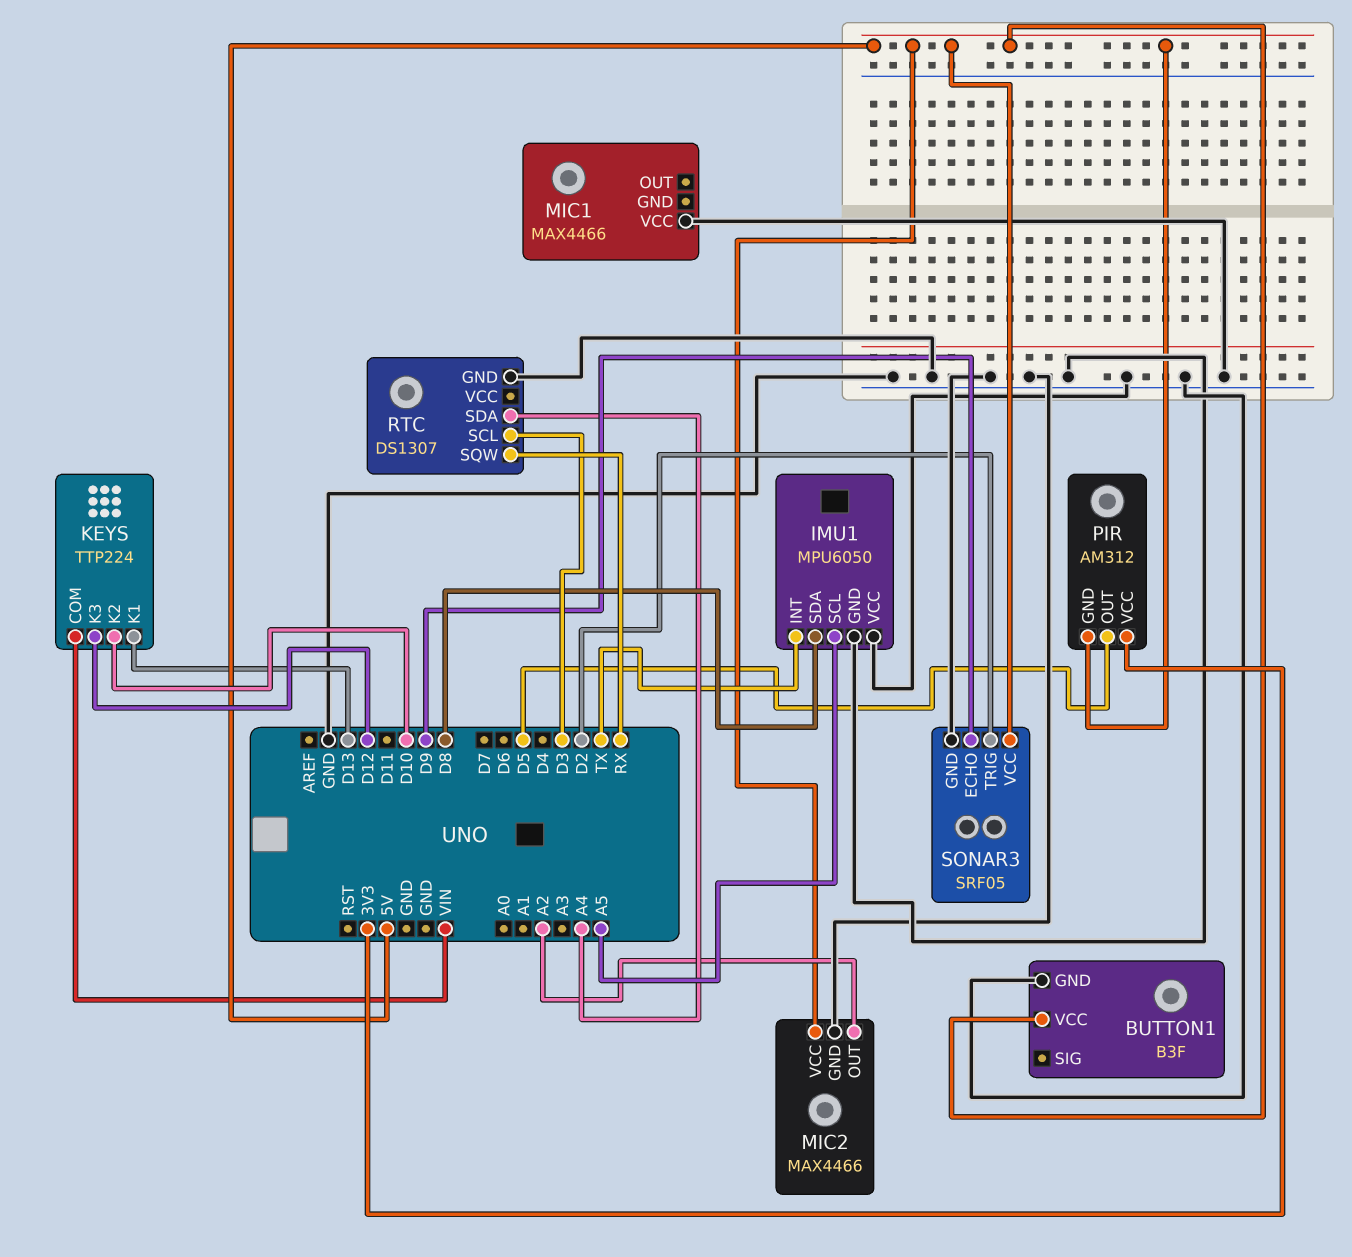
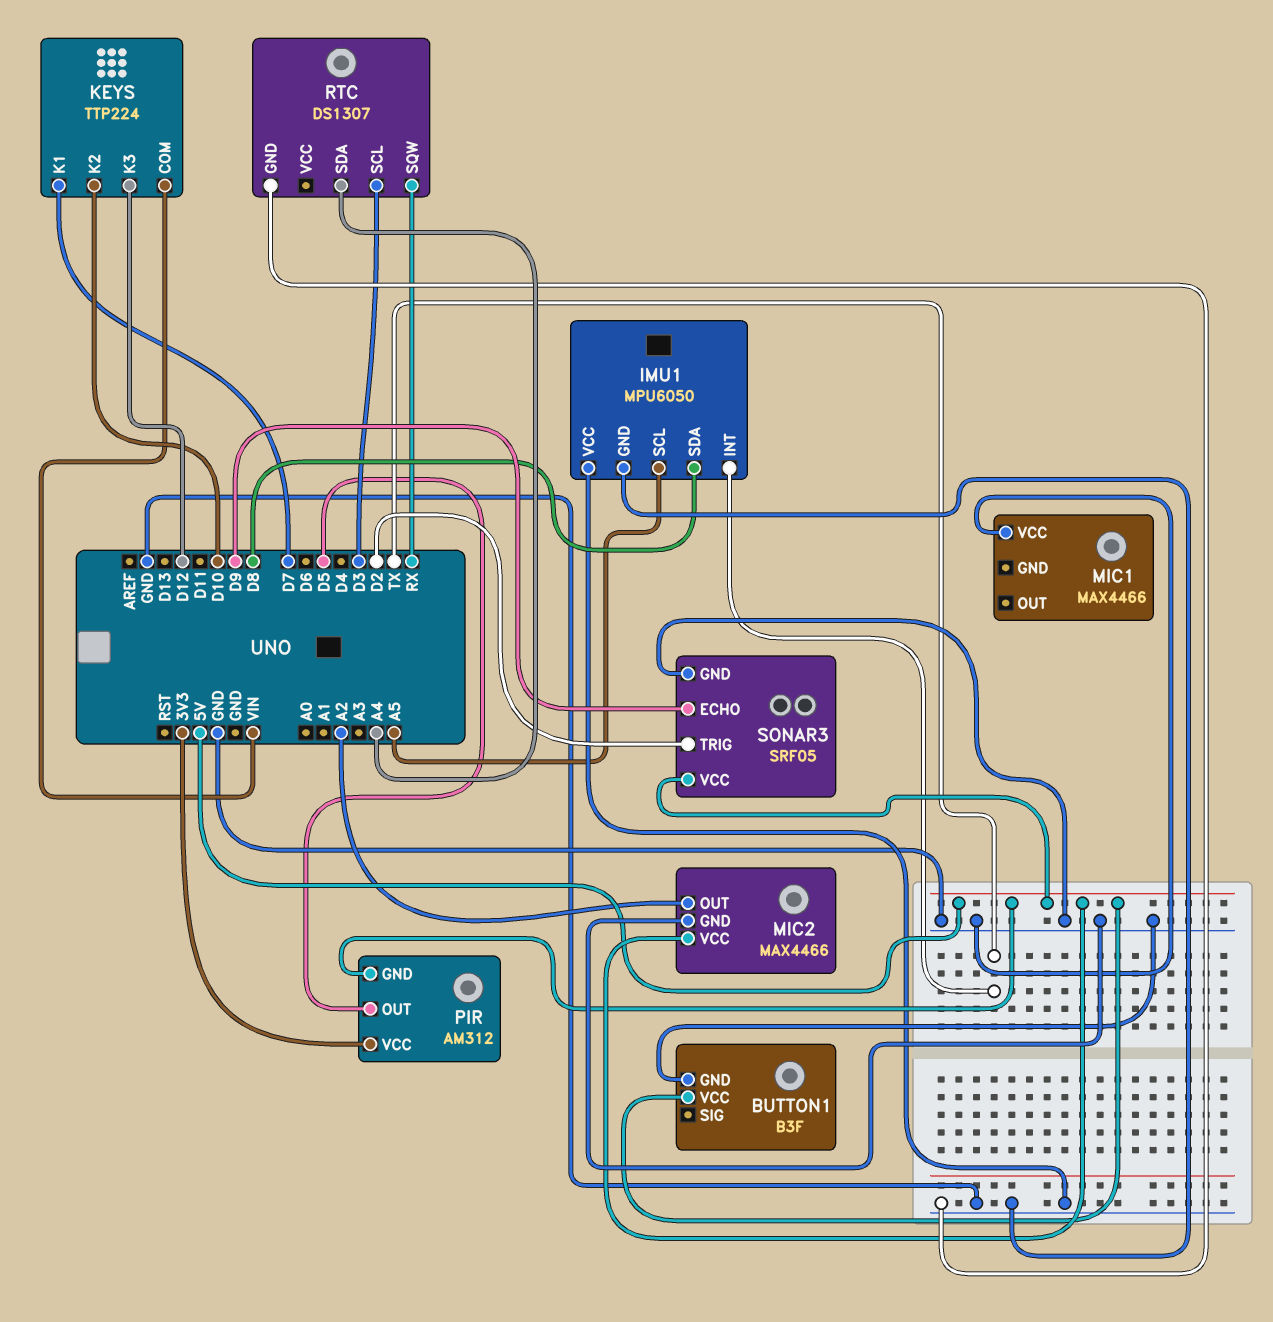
KEYS pin K1: D13 -> D7

